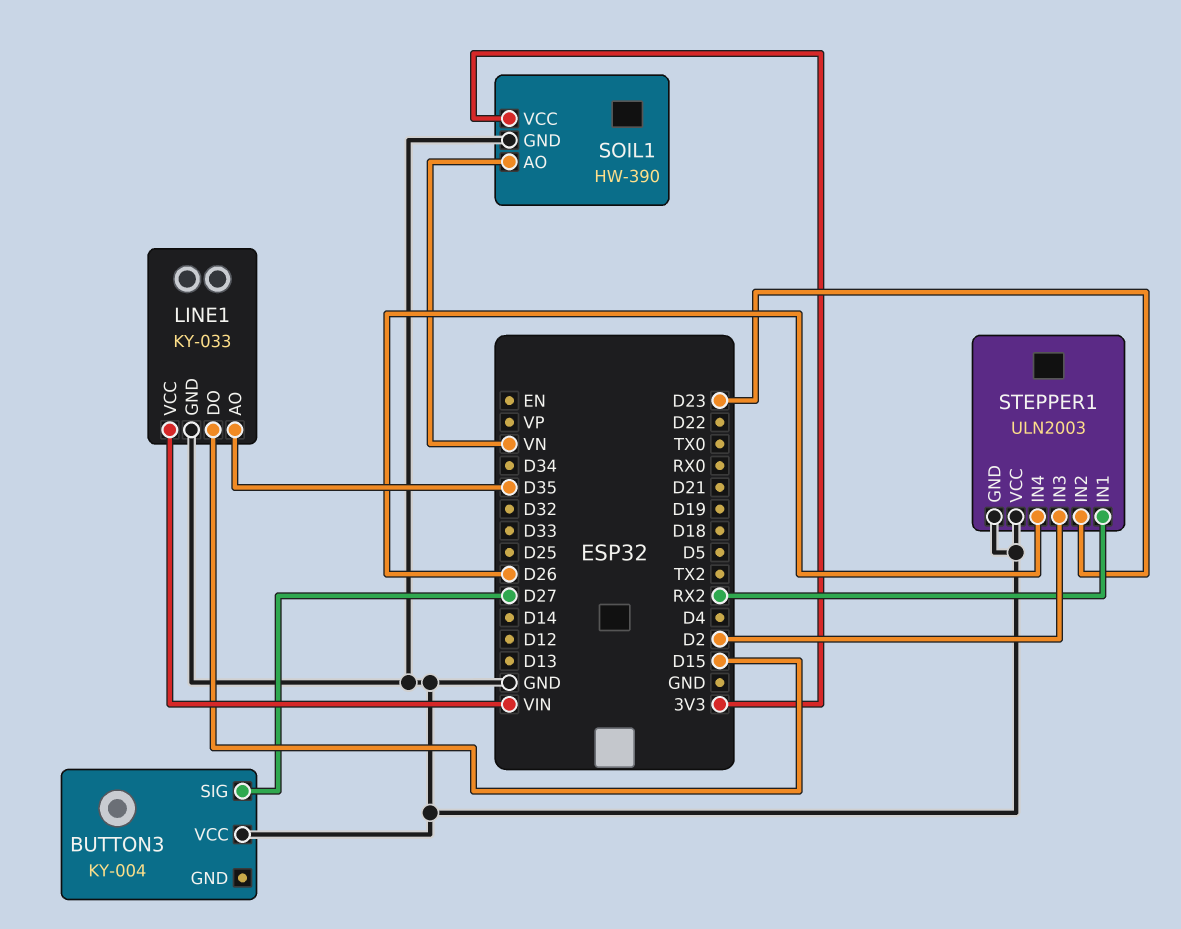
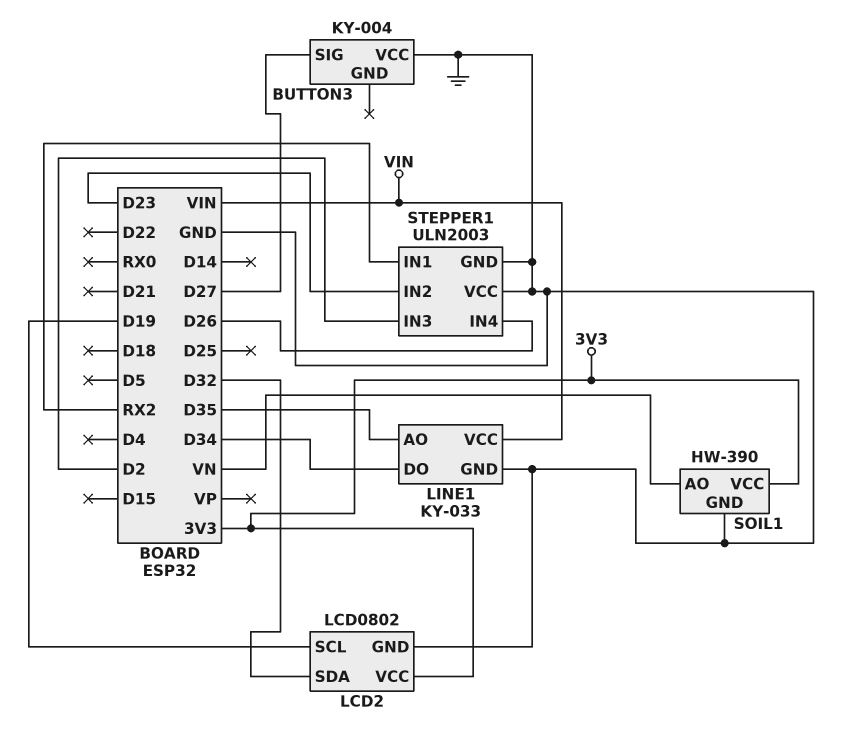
LCD2: none -> LCD0802
LCD2 pin GND: none -> GND
LCD2 pin SCL: none -> D19
LCD2 pin SDA: none -> D32
LCD2 pin VCC: none -> 3V3
LINE1 pin DO: D15 -> D34

